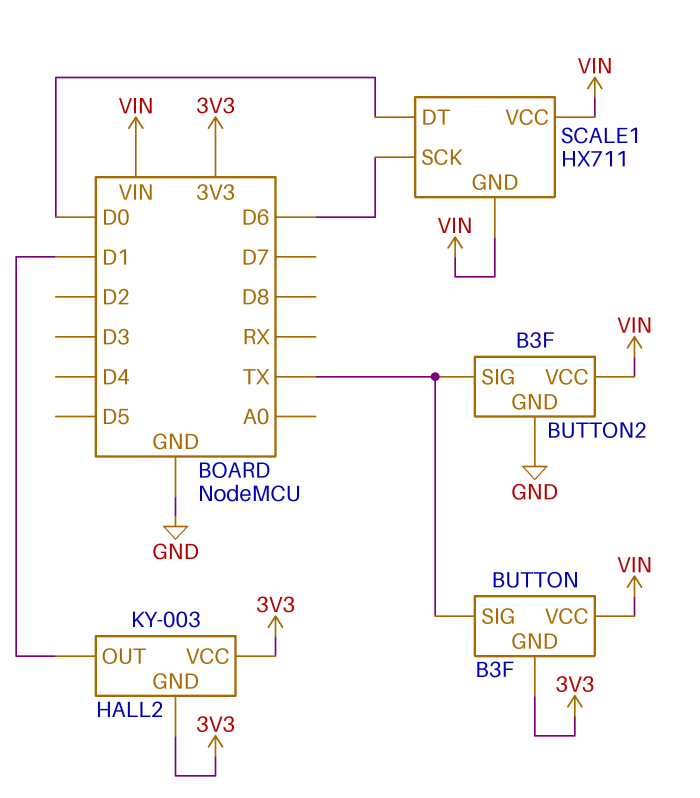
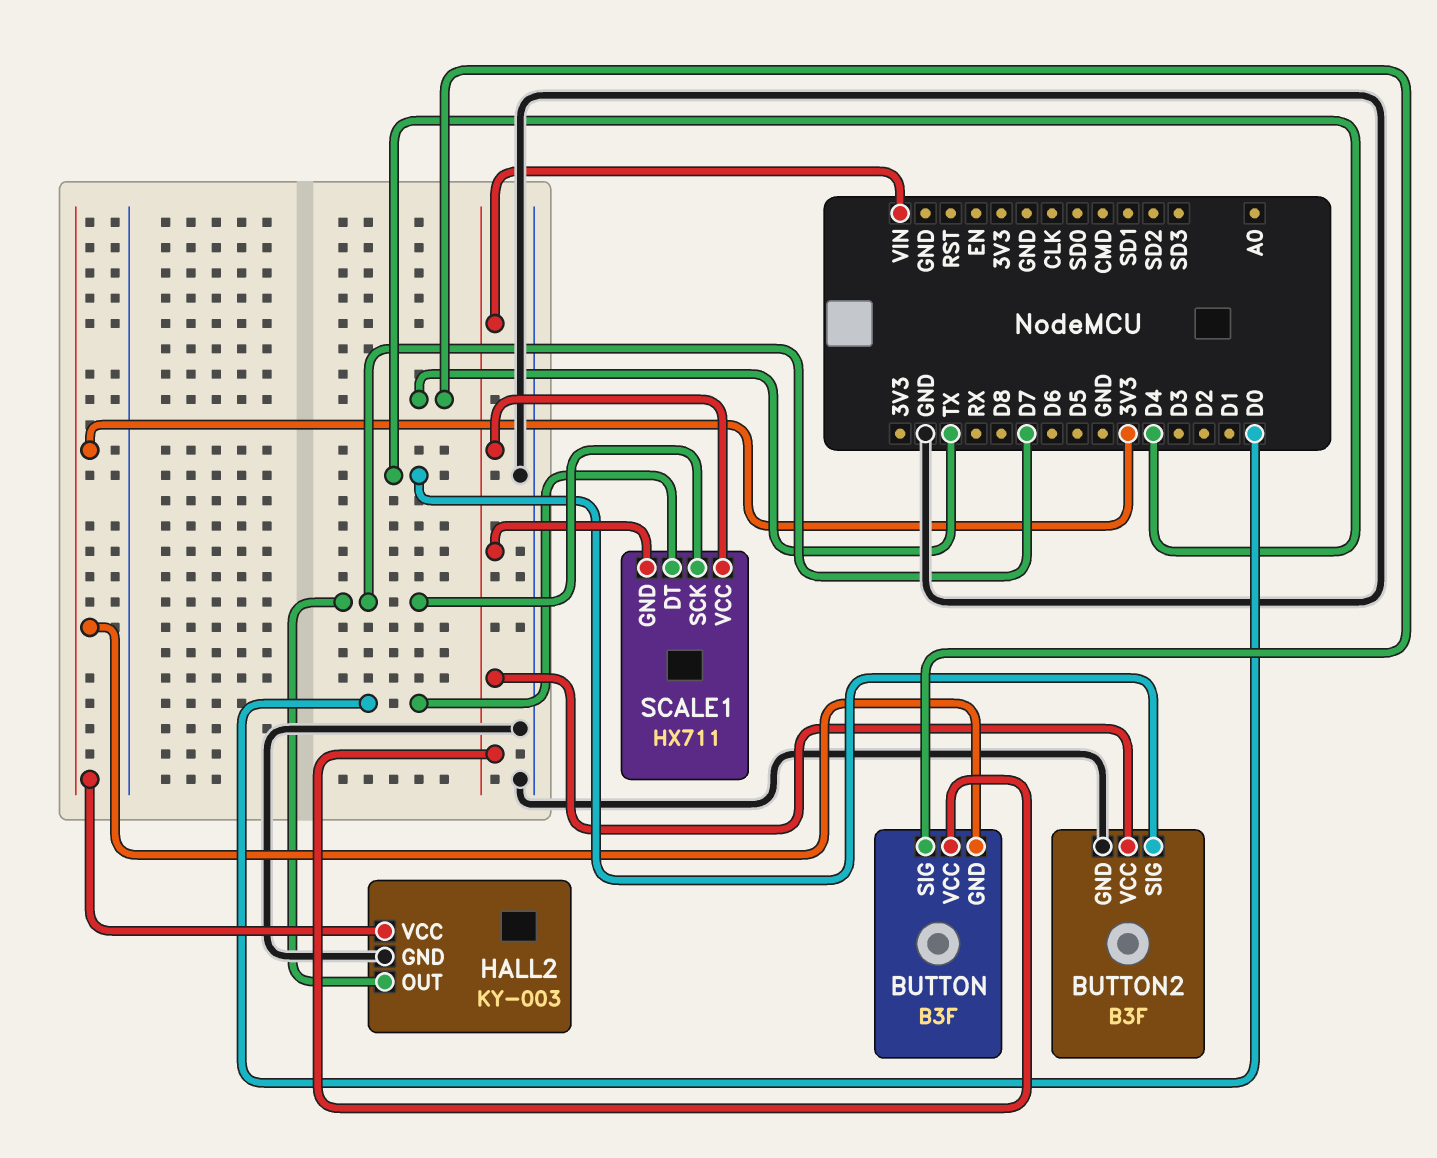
BUTTON2 pin SIG: TX -> D4
HALL2 pin GND: 3V3 -> GND
HALL2 pin OUT: D1 -> D7
SCALE1 pin SCK: D6 -> D7

